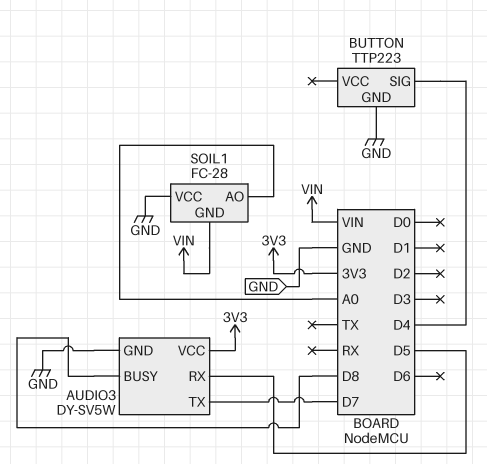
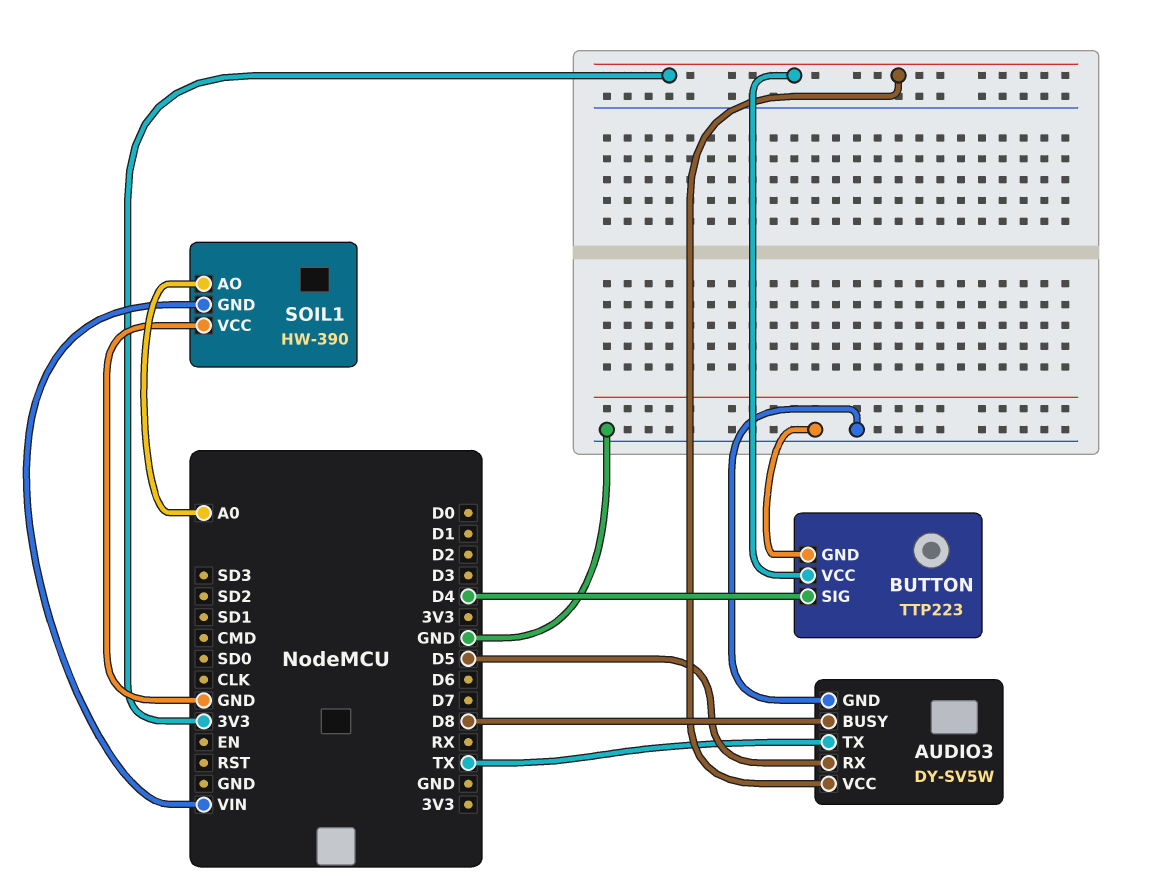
AUDIO3 pin TX: D7 -> TX
BUTTON pin VCC: none -> 3V3
SOIL1: FC-28 -> HW-390

